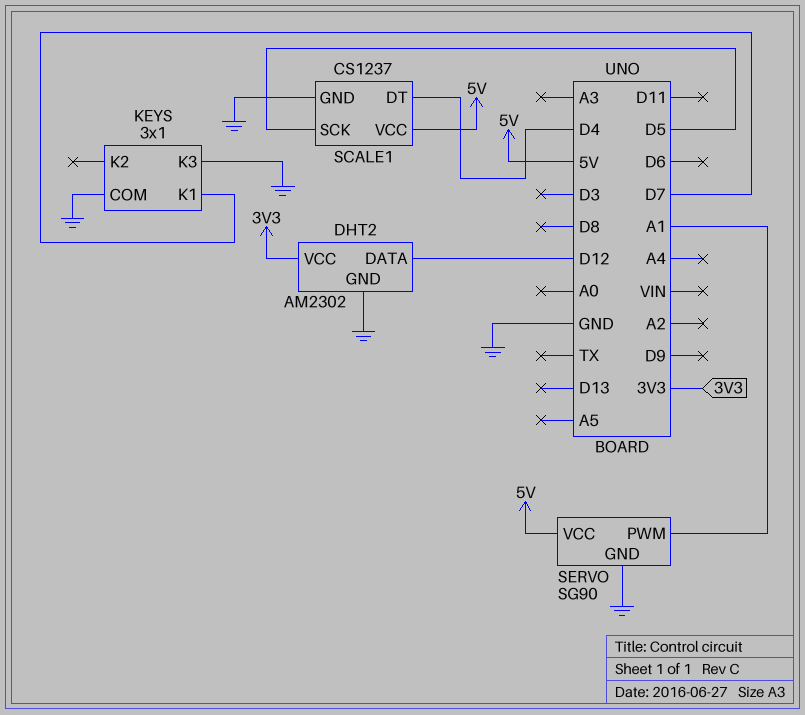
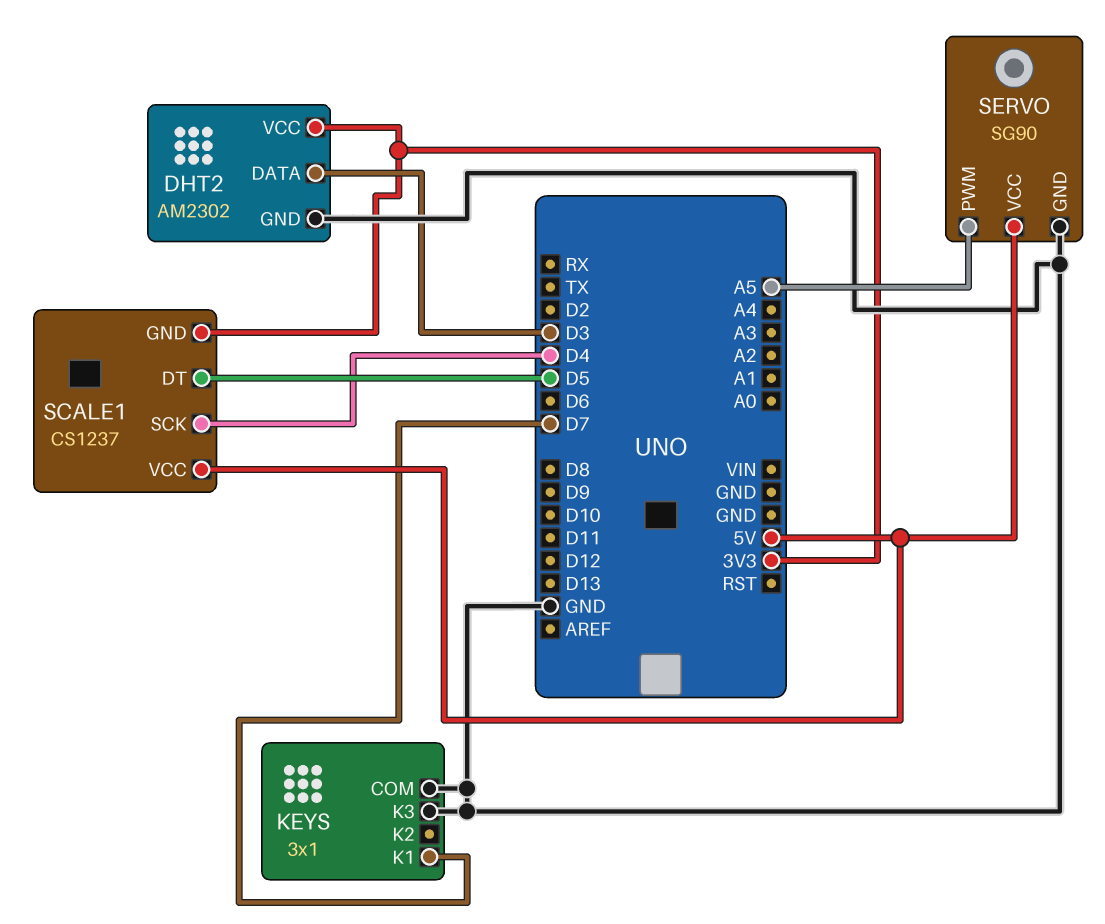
DHT2 pin DATA: D12 -> D3
SCALE1 pin DT: D4 -> D5
SCALE1 pin GND: GND -> 3V3
SCALE1 pin SCK: D5 -> D4
SERVO pin PWM: A1 -> A5

